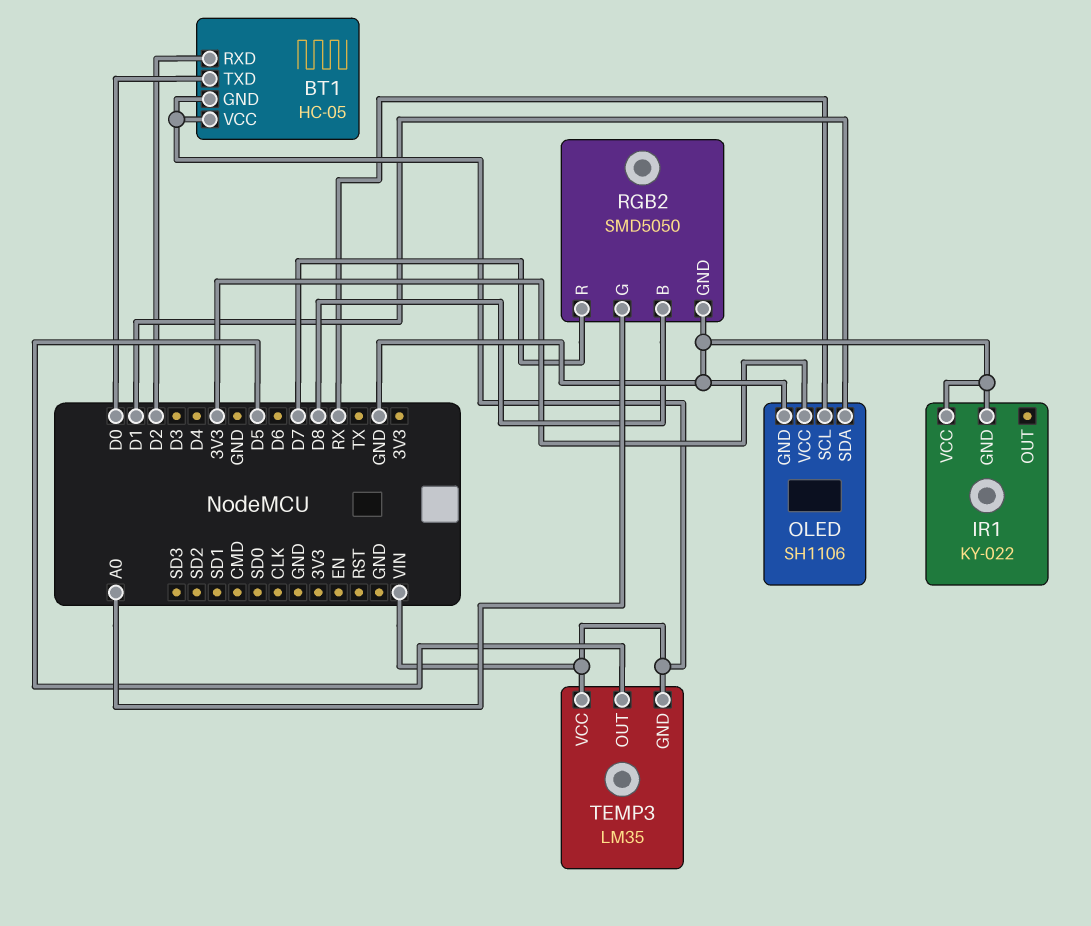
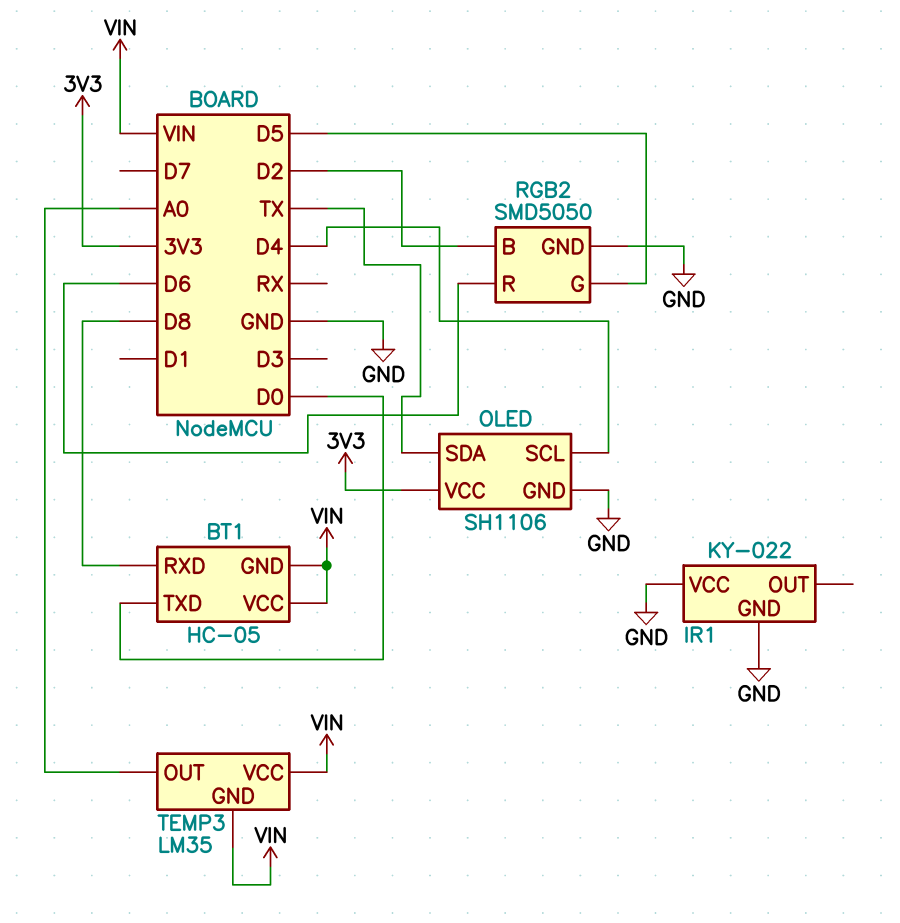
BT1 pin RXD: D2 -> D8
OLED pin SCL: RX -> D4
OLED pin SDA: D1 -> TX
RGB2 pin B: D8 -> D2
RGB2 pin G: A0 -> D5
RGB2 pin R: D7 -> D6
TEMP3 pin OUT: D5 -> A0

